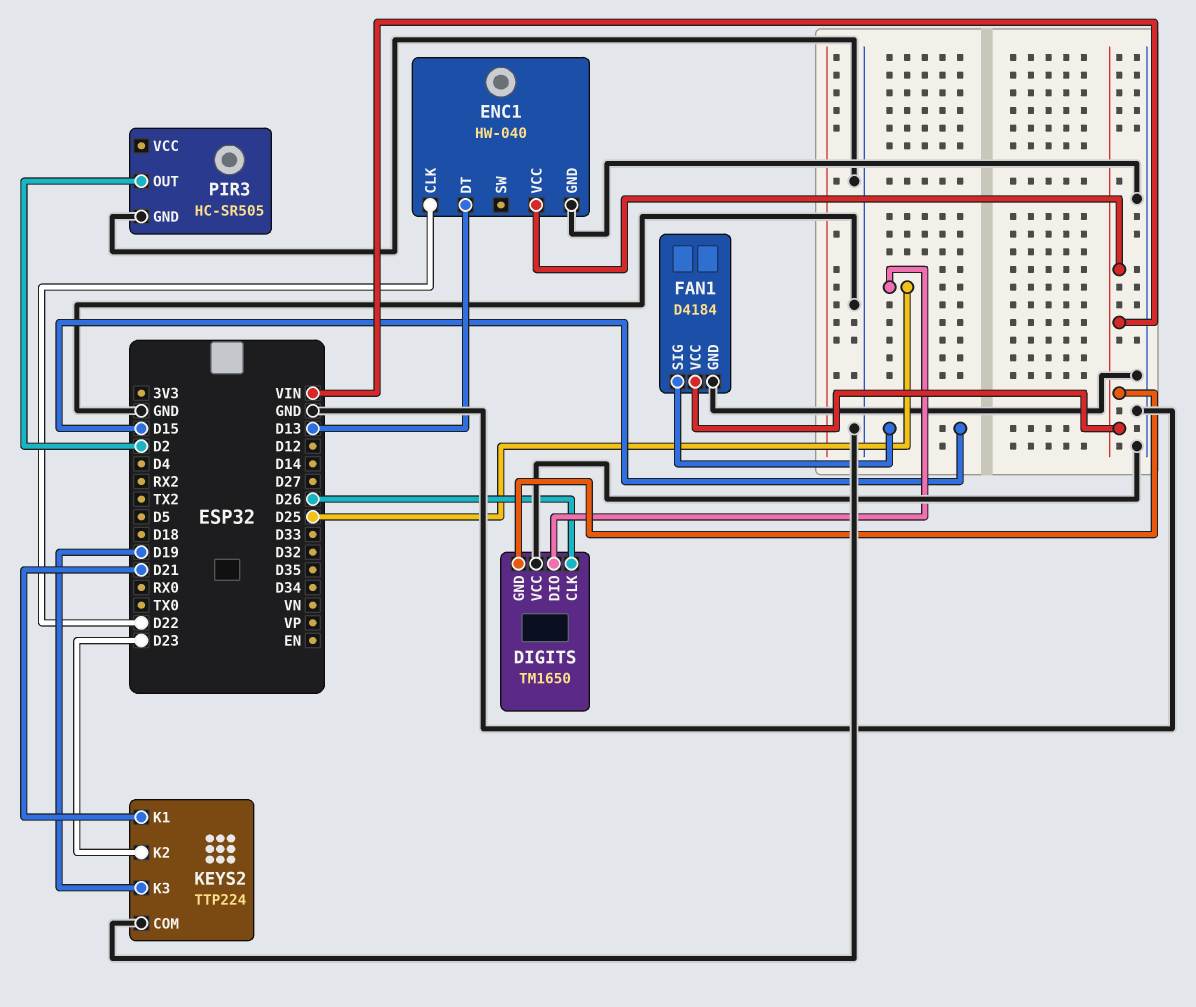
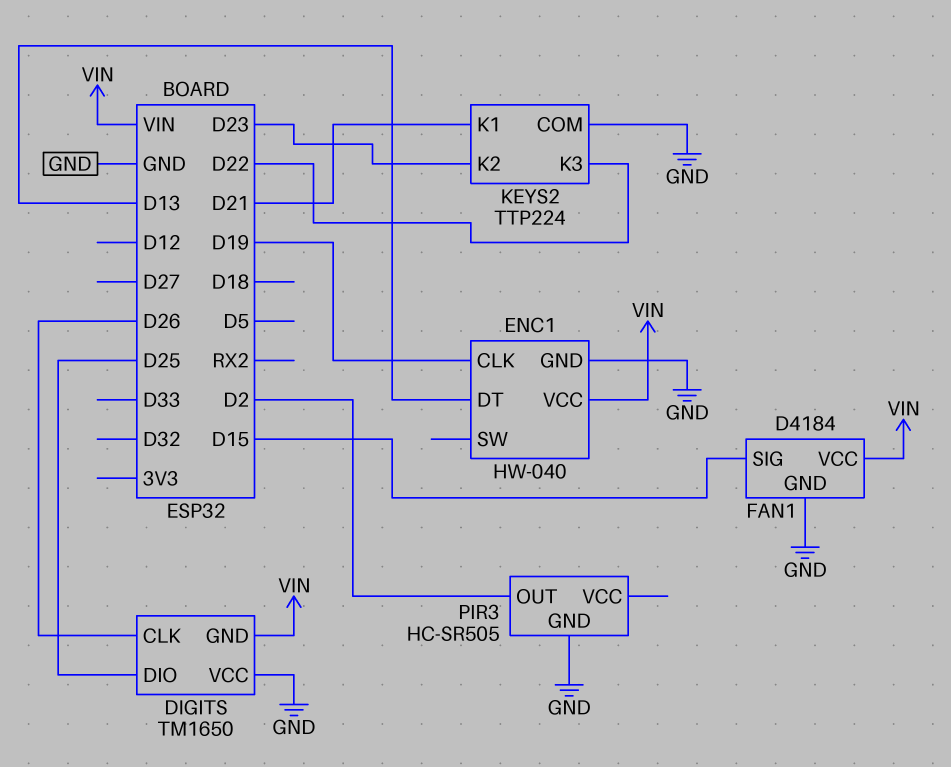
ENC1 pin CLK: D22 -> D19
KEYS2 pin K3: D19 -> D22

